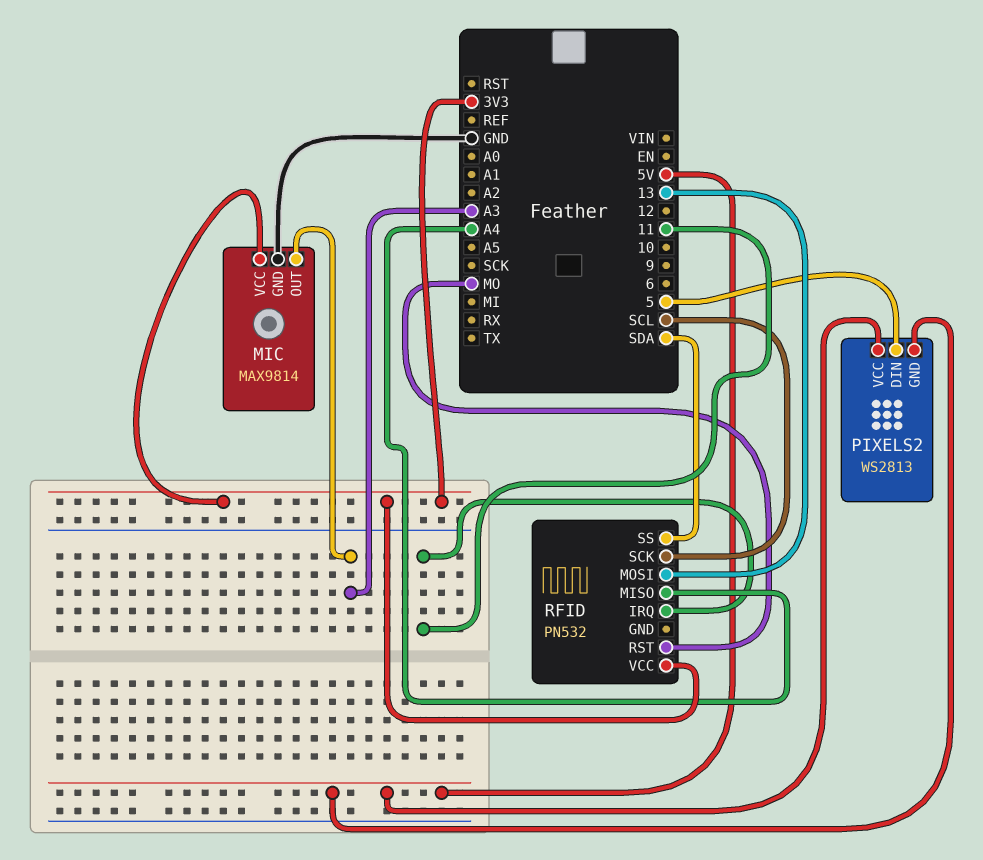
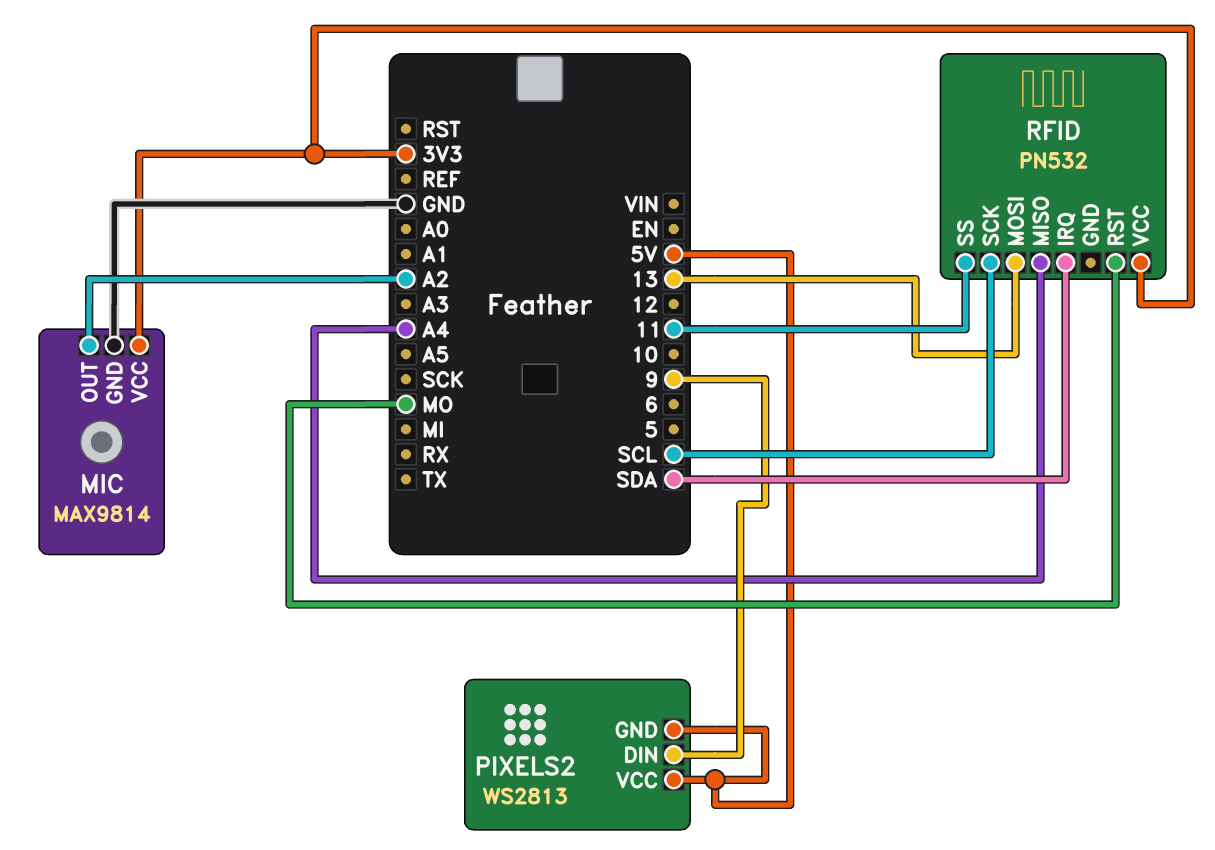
MIC pin OUT: A3 -> A2
PIXELS2 pin DIN: 5 -> 9
RFID pin IRQ: 11 -> SDA
RFID pin SS: SDA -> 11

